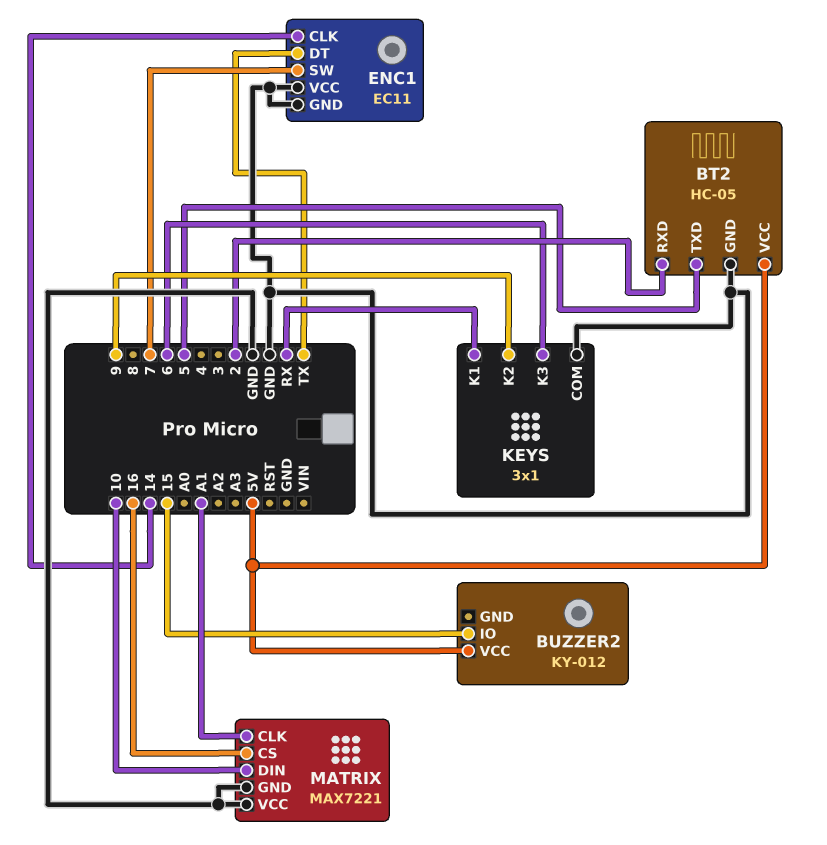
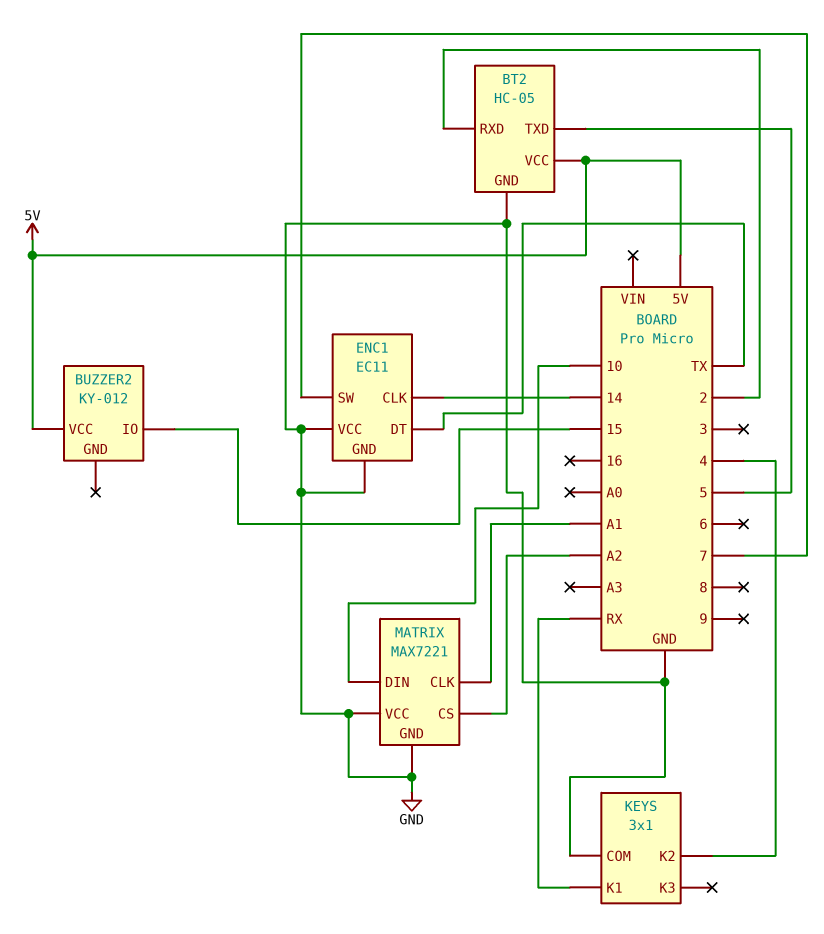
KEYS pin K2: 9 -> 4
KEYS pin K3: 6 -> none
MATRIX pin CS: 16 -> A2

